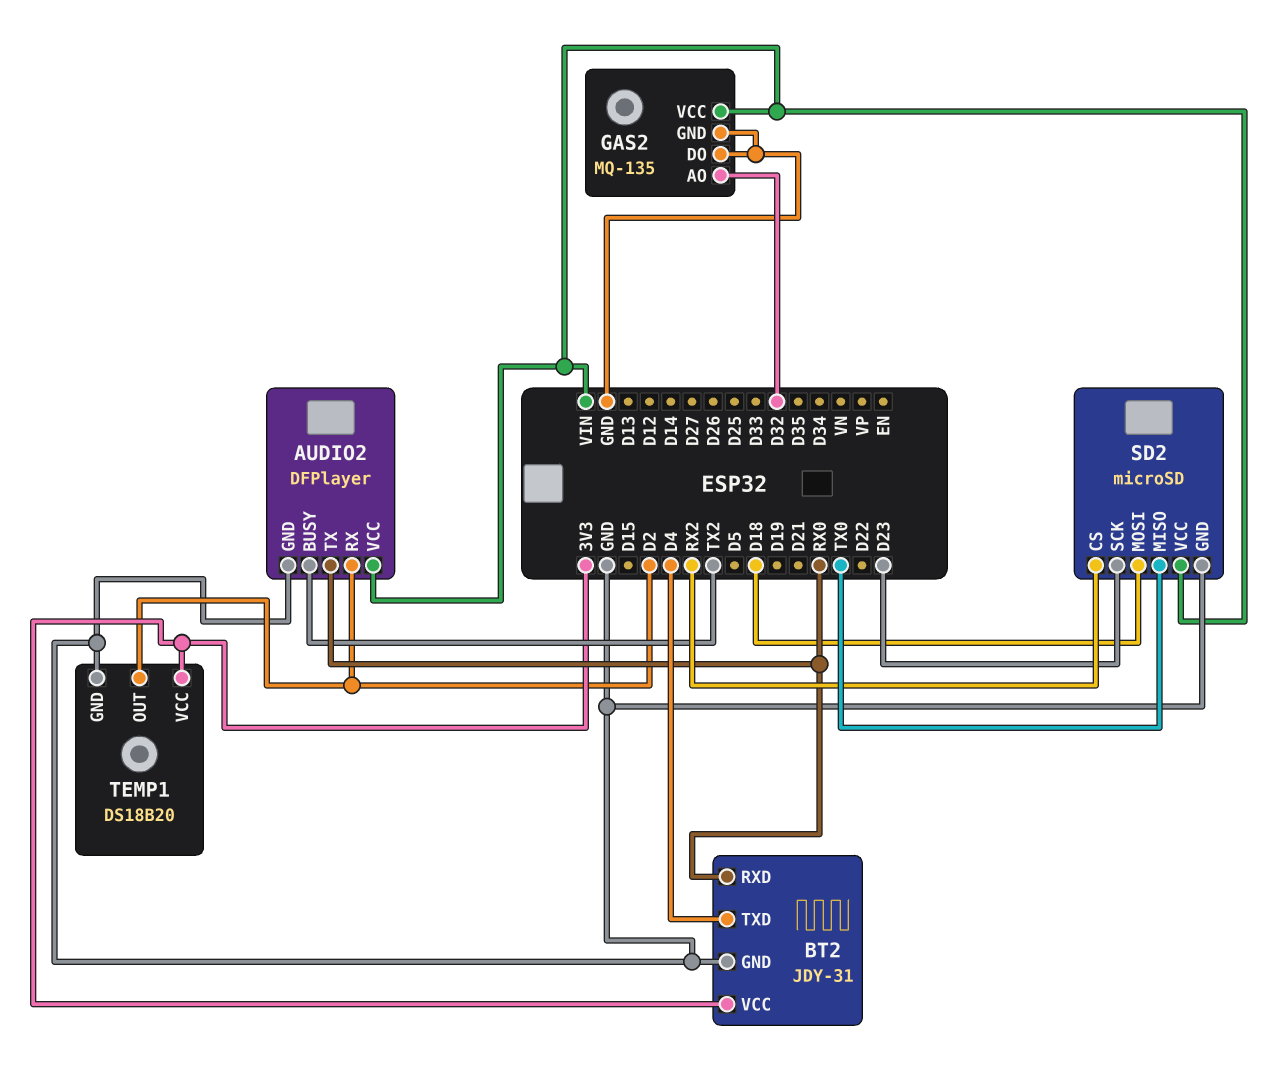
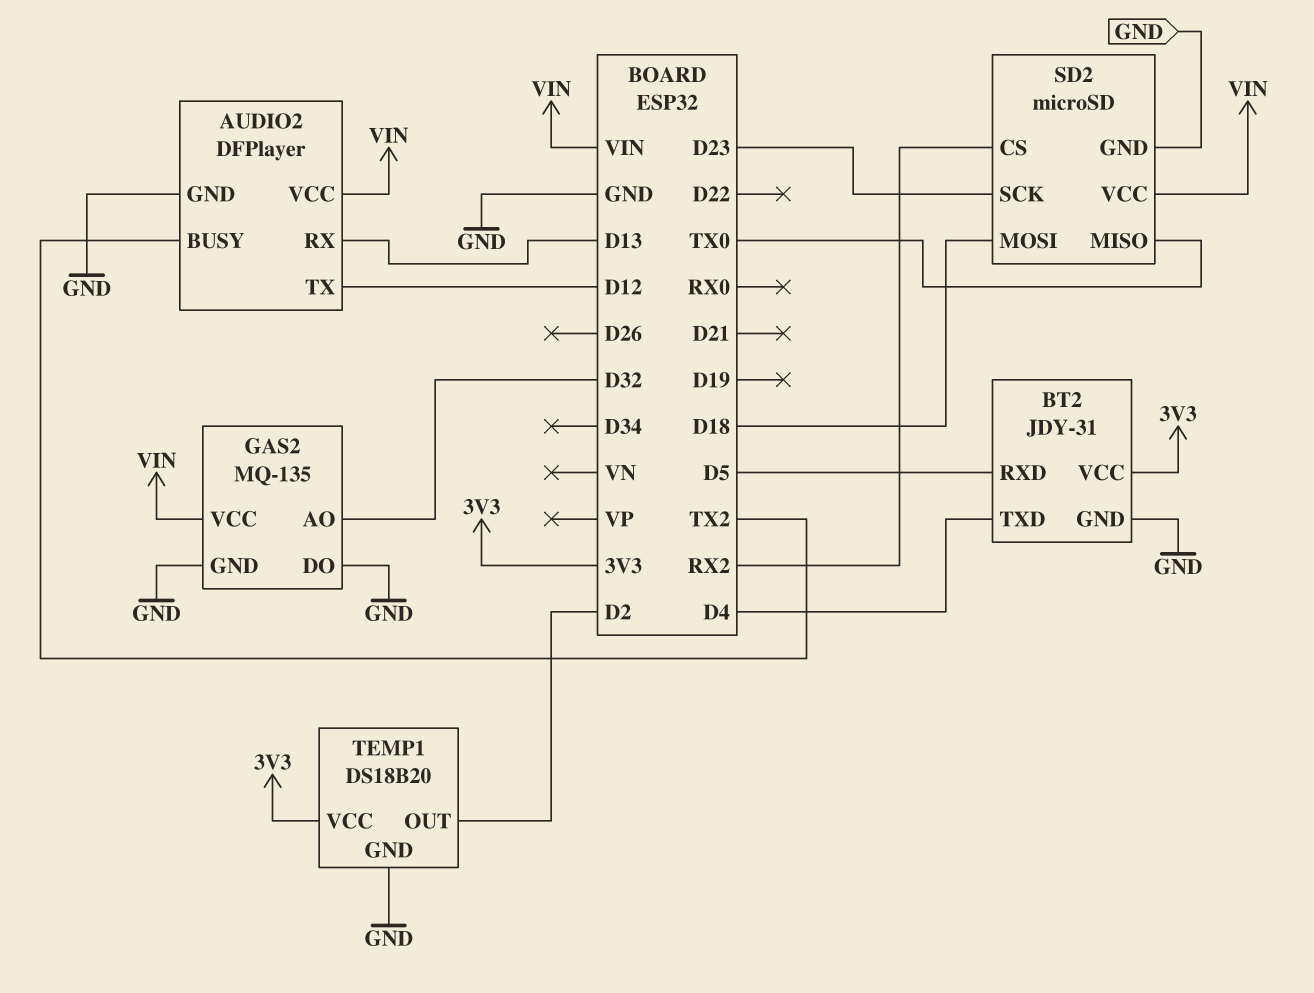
AUDIO2 pin RX: D2 -> D13
AUDIO2 pin TX: RX0 -> D12
BT2 pin RXD: RX0 -> D5

